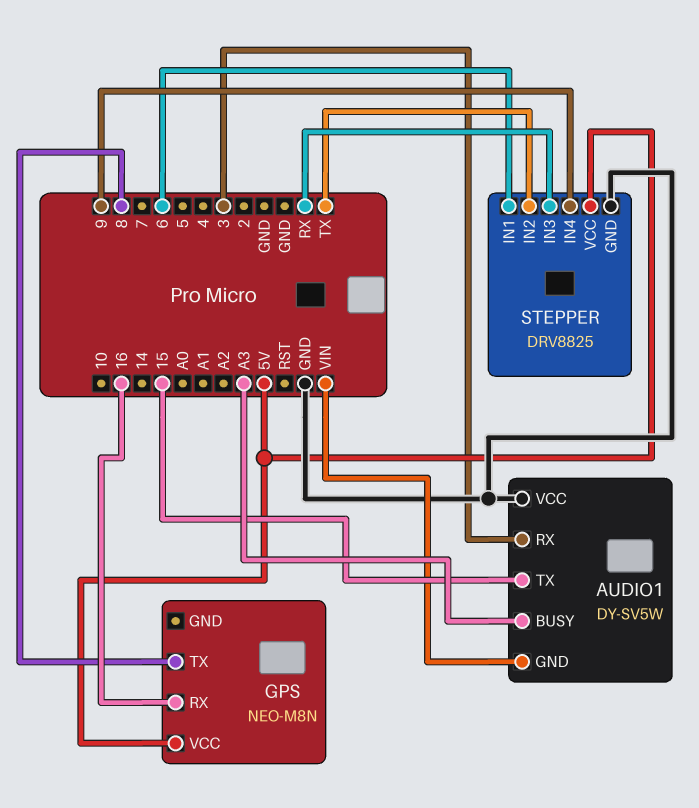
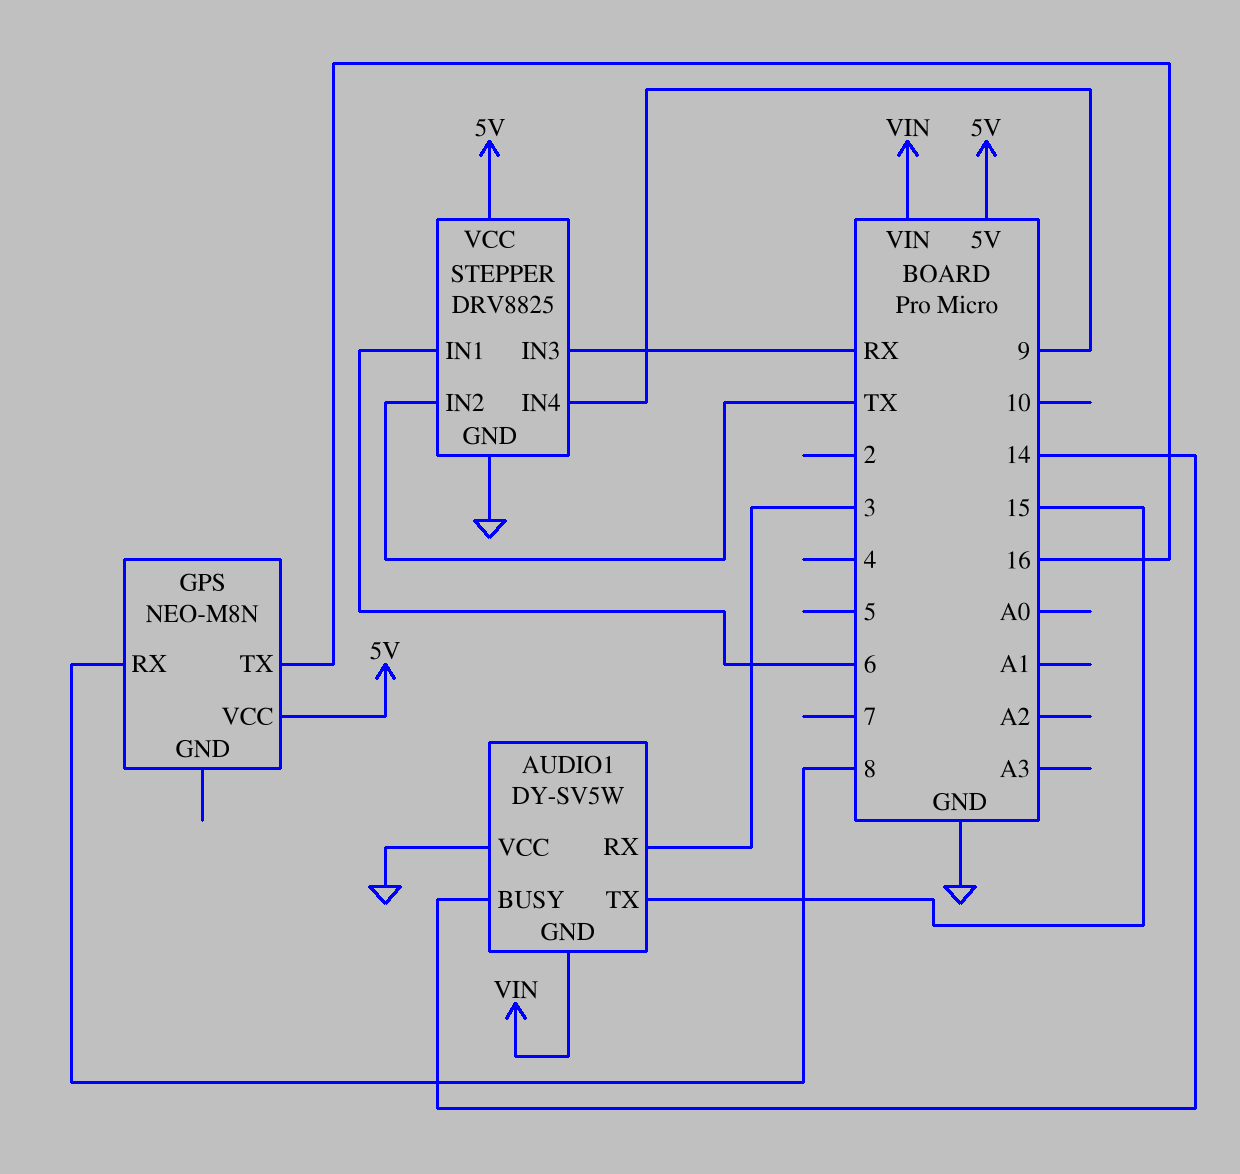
AUDIO1 pin BUSY: A3 -> 14
GPS pin RX: 16 -> 8
GPS pin TX: 8 -> 16

